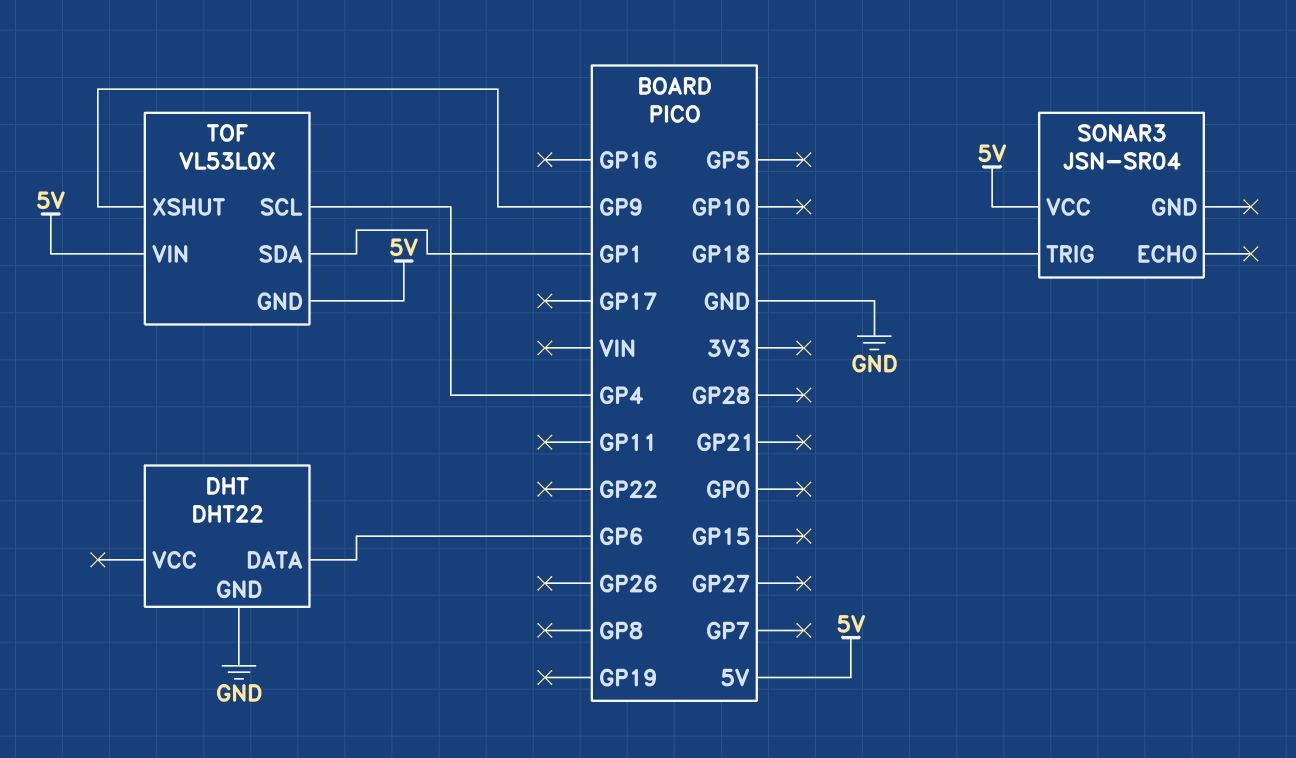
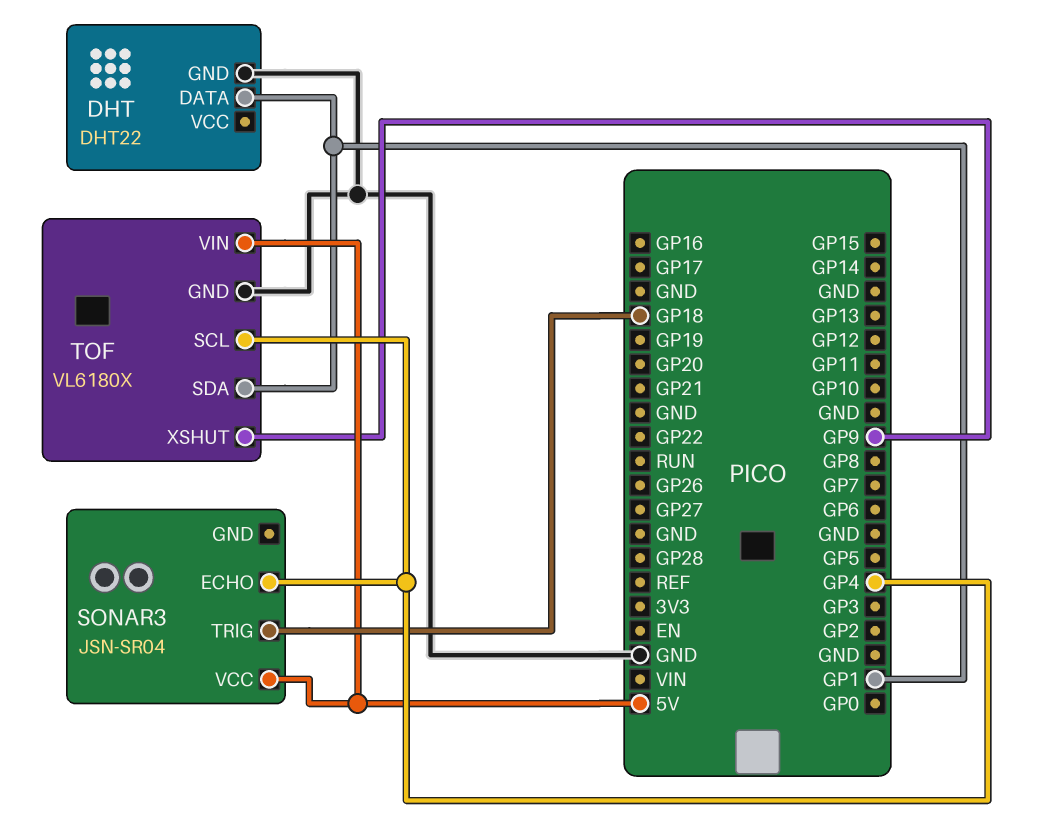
DHT pin DATA: GP6 -> GP1
SONAR3 pin ECHO: none -> GP4
TOF: VL53L0X -> VL6180X
TOF pin GND: 5V -> GND

